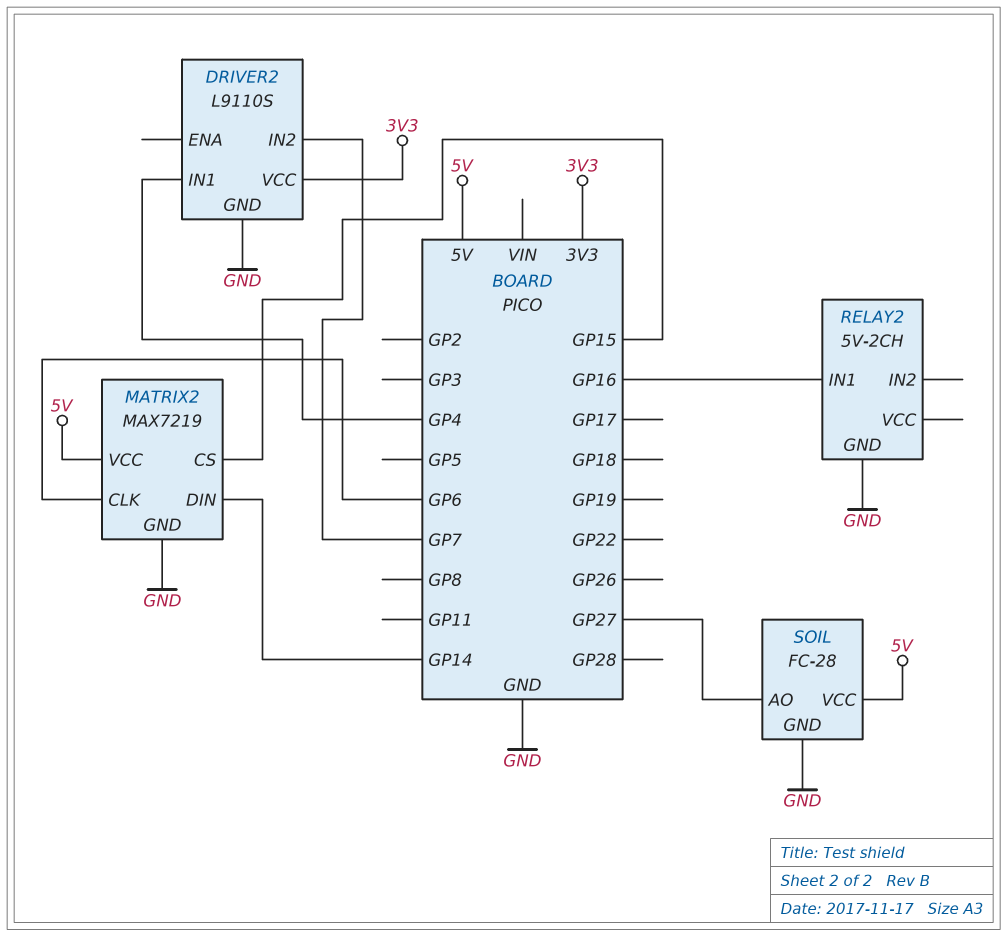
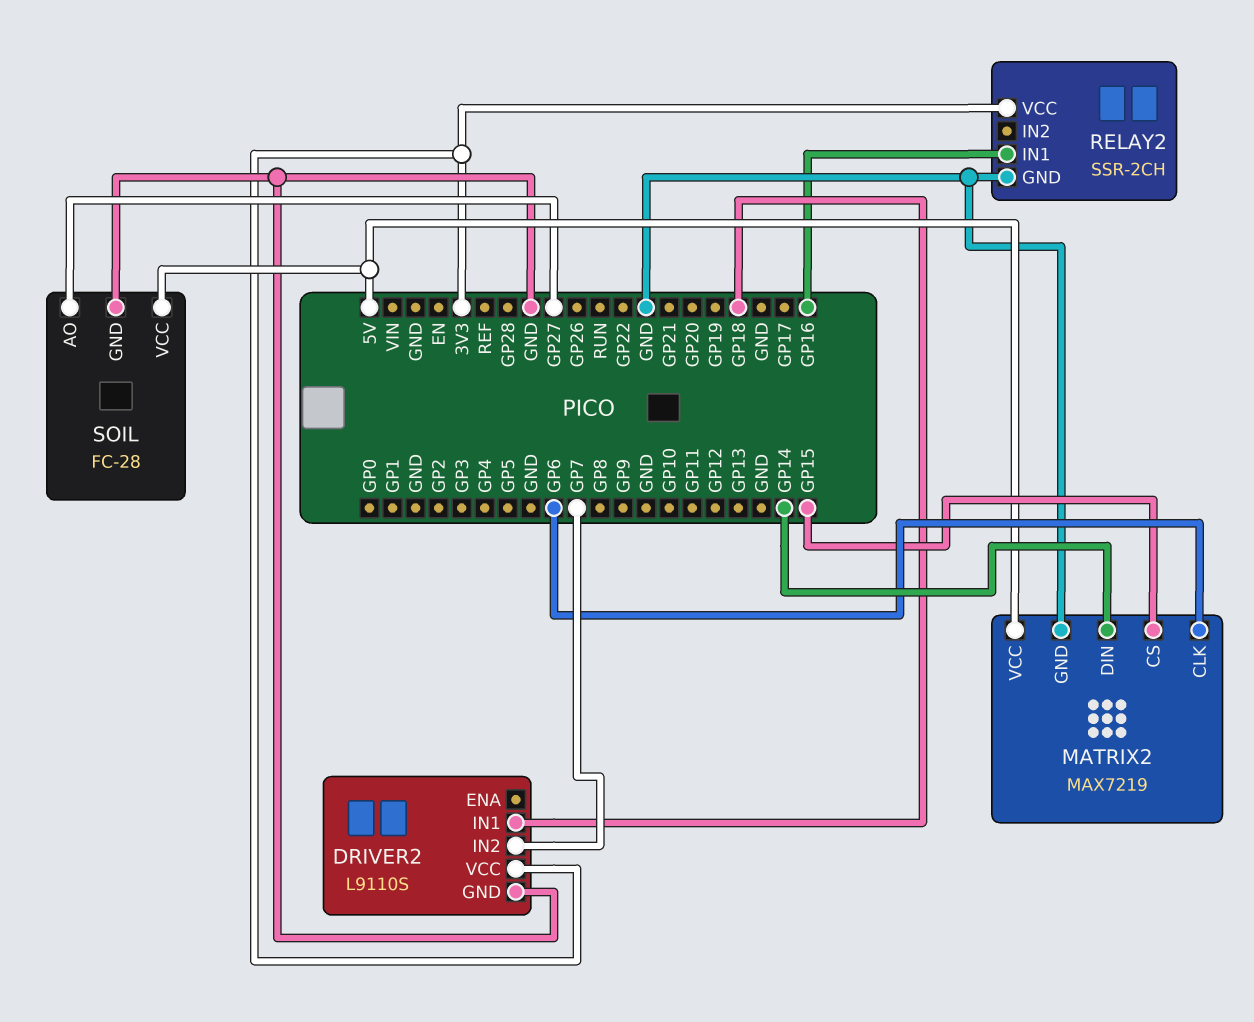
DRIVER2 pin IN1: GP4 -> GP18
RELAY2: 5V-2CH -> SSR-2CH
RELAY2 pin VCC: none -> 3V3

